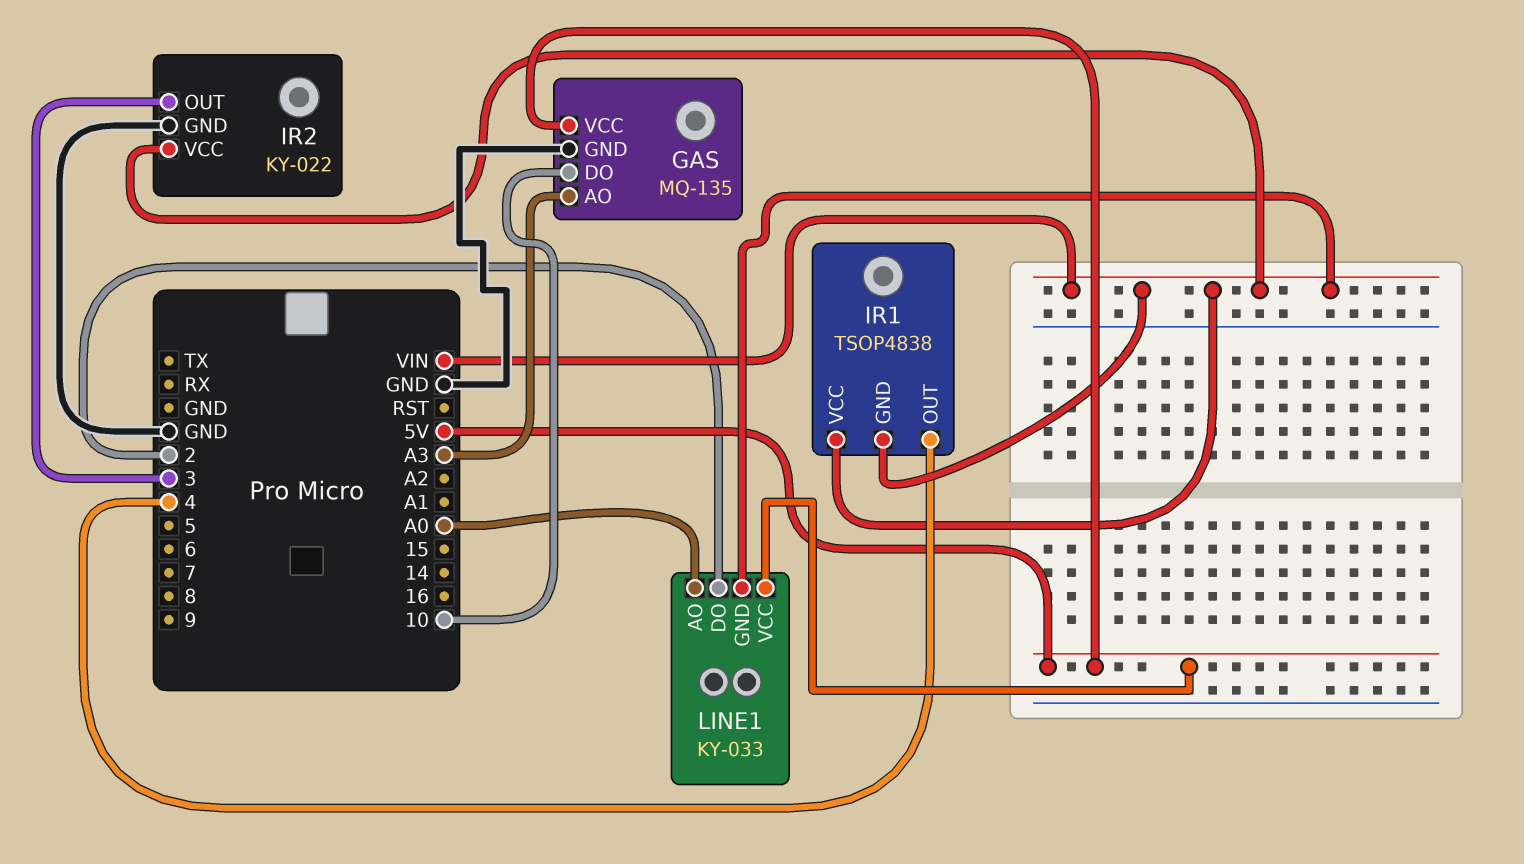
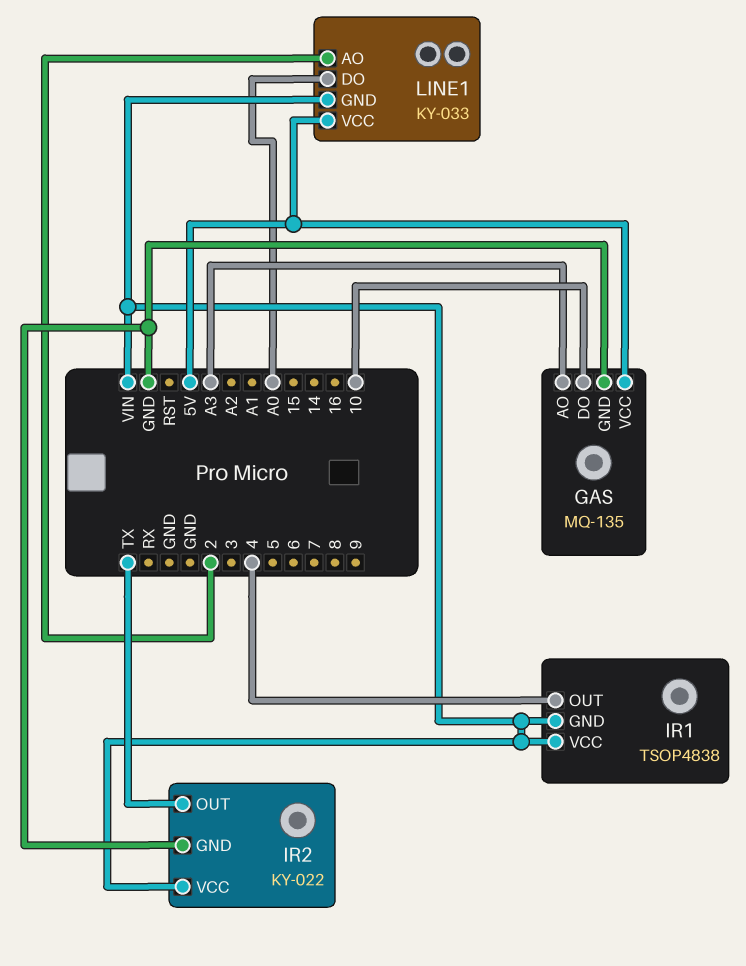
IR2 pin OUT: 3 -> TX
LINE1 pin AO: A0 -> 2
LINE1 pin DO: 2 -> A0

